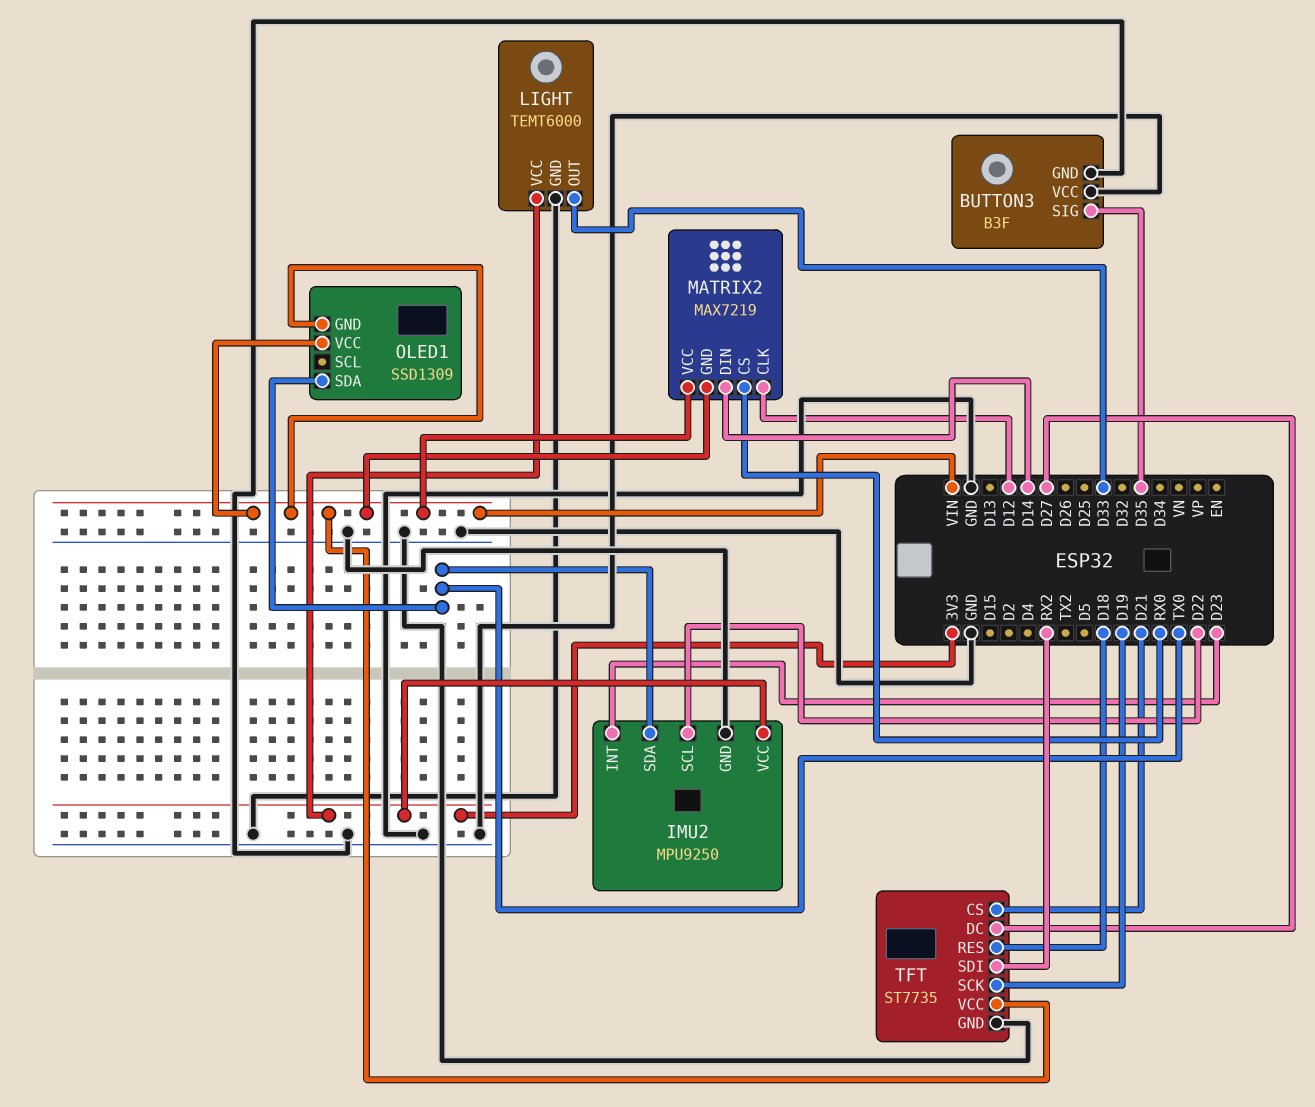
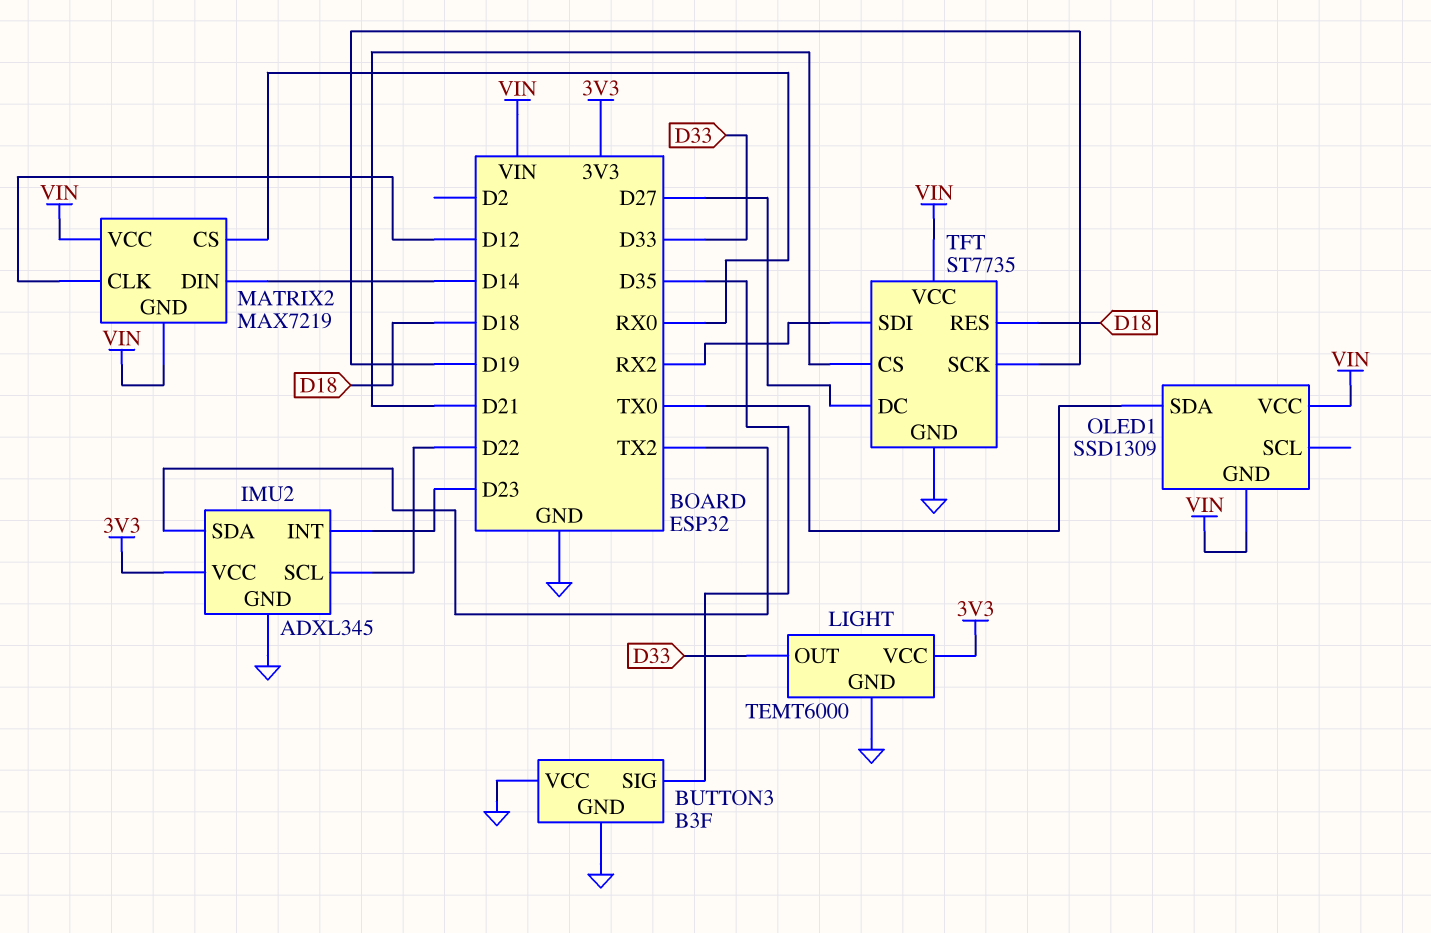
IMU2: MPU9250 -> ADXL345
IMU2 pin SDA: TX0 -> TX2

